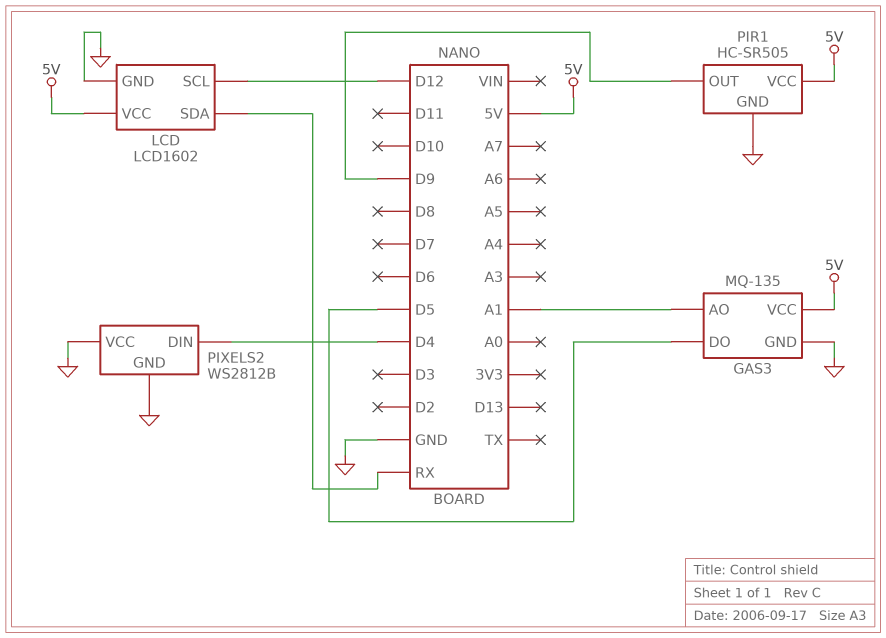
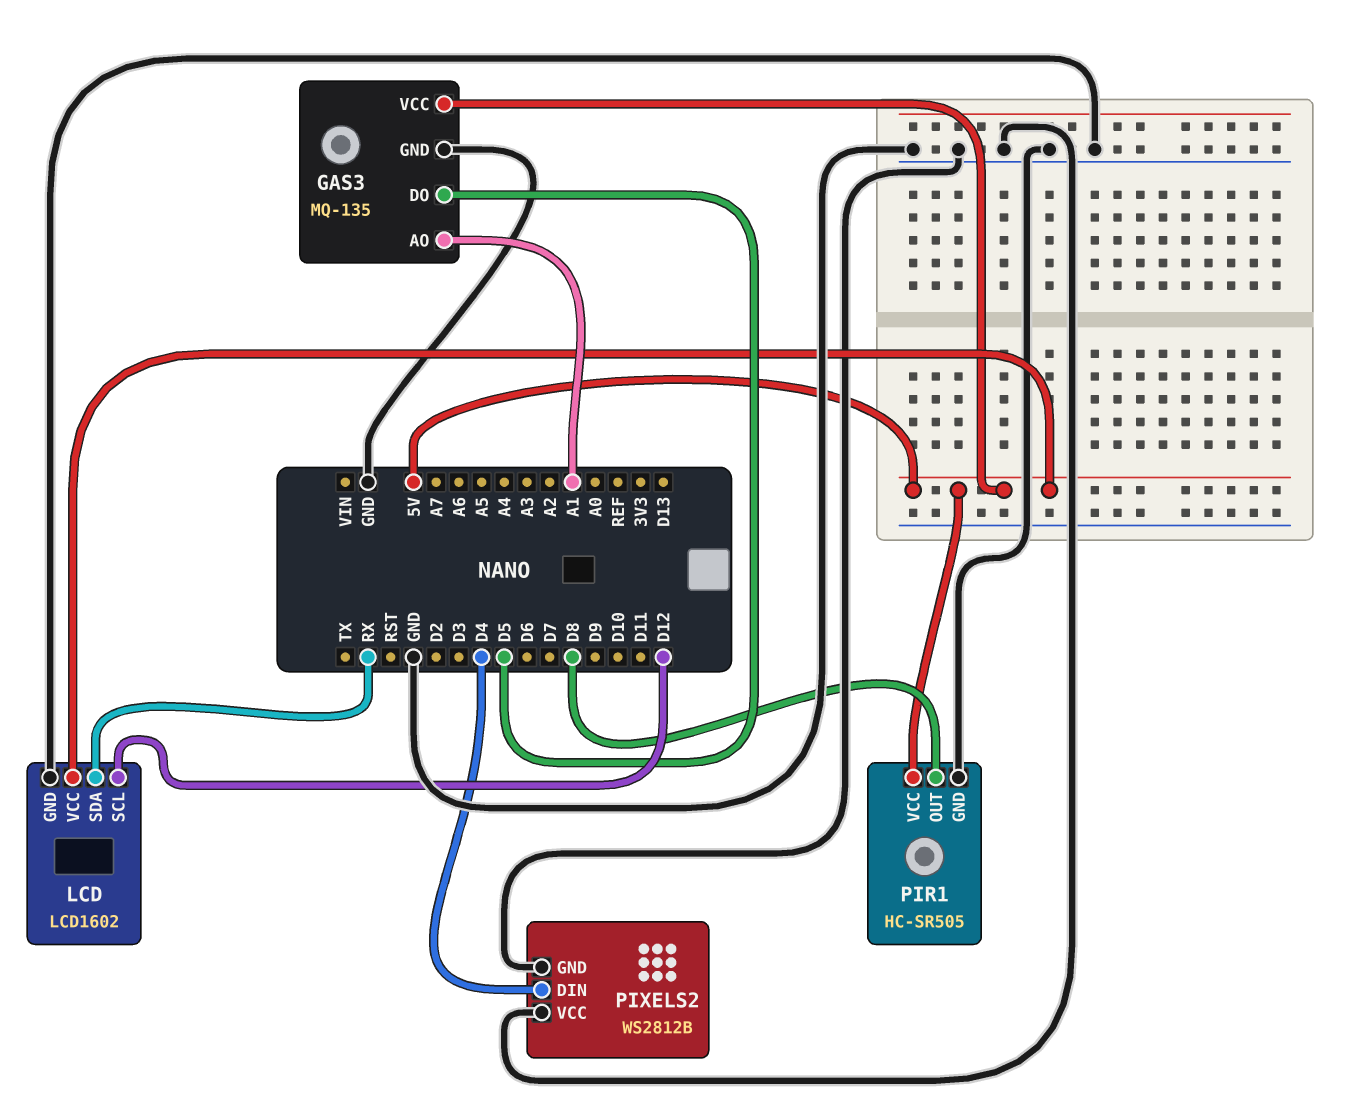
PIR1 pin OUT: D9 -> D8

